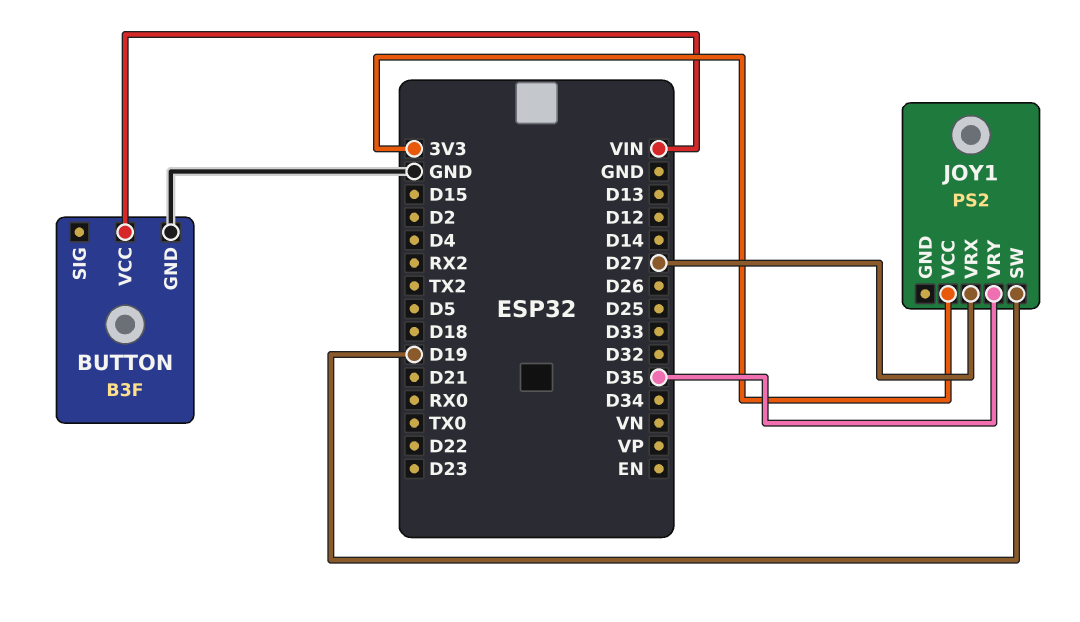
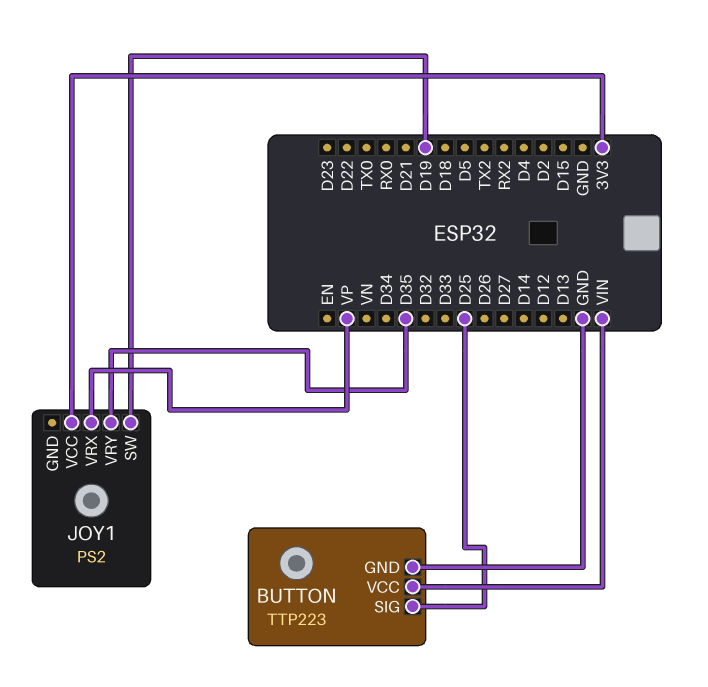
BUTTON: B3F -> TTP223
BUTTON pin SIG: none -> D25
JOY1 pin VRX: D27 -> VP

